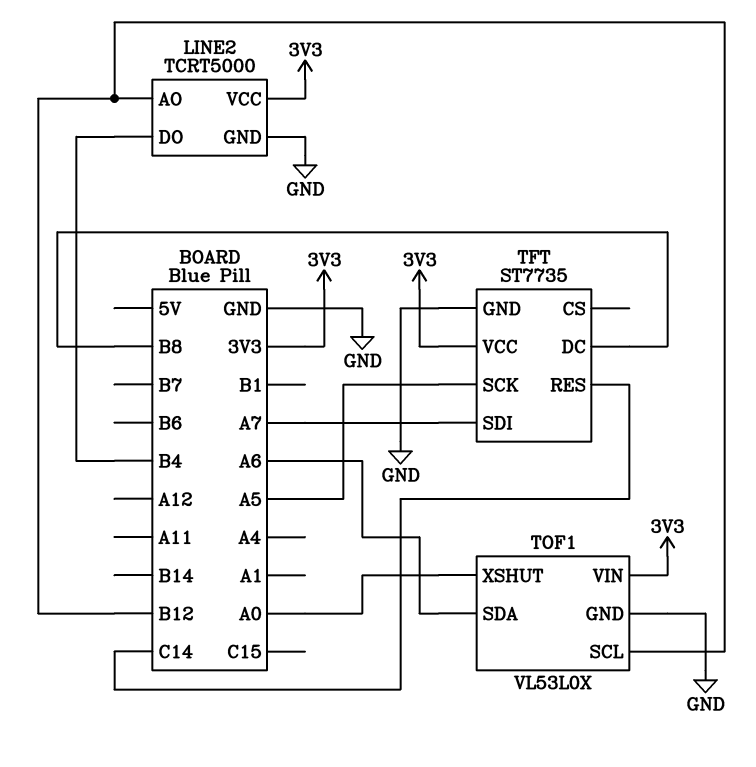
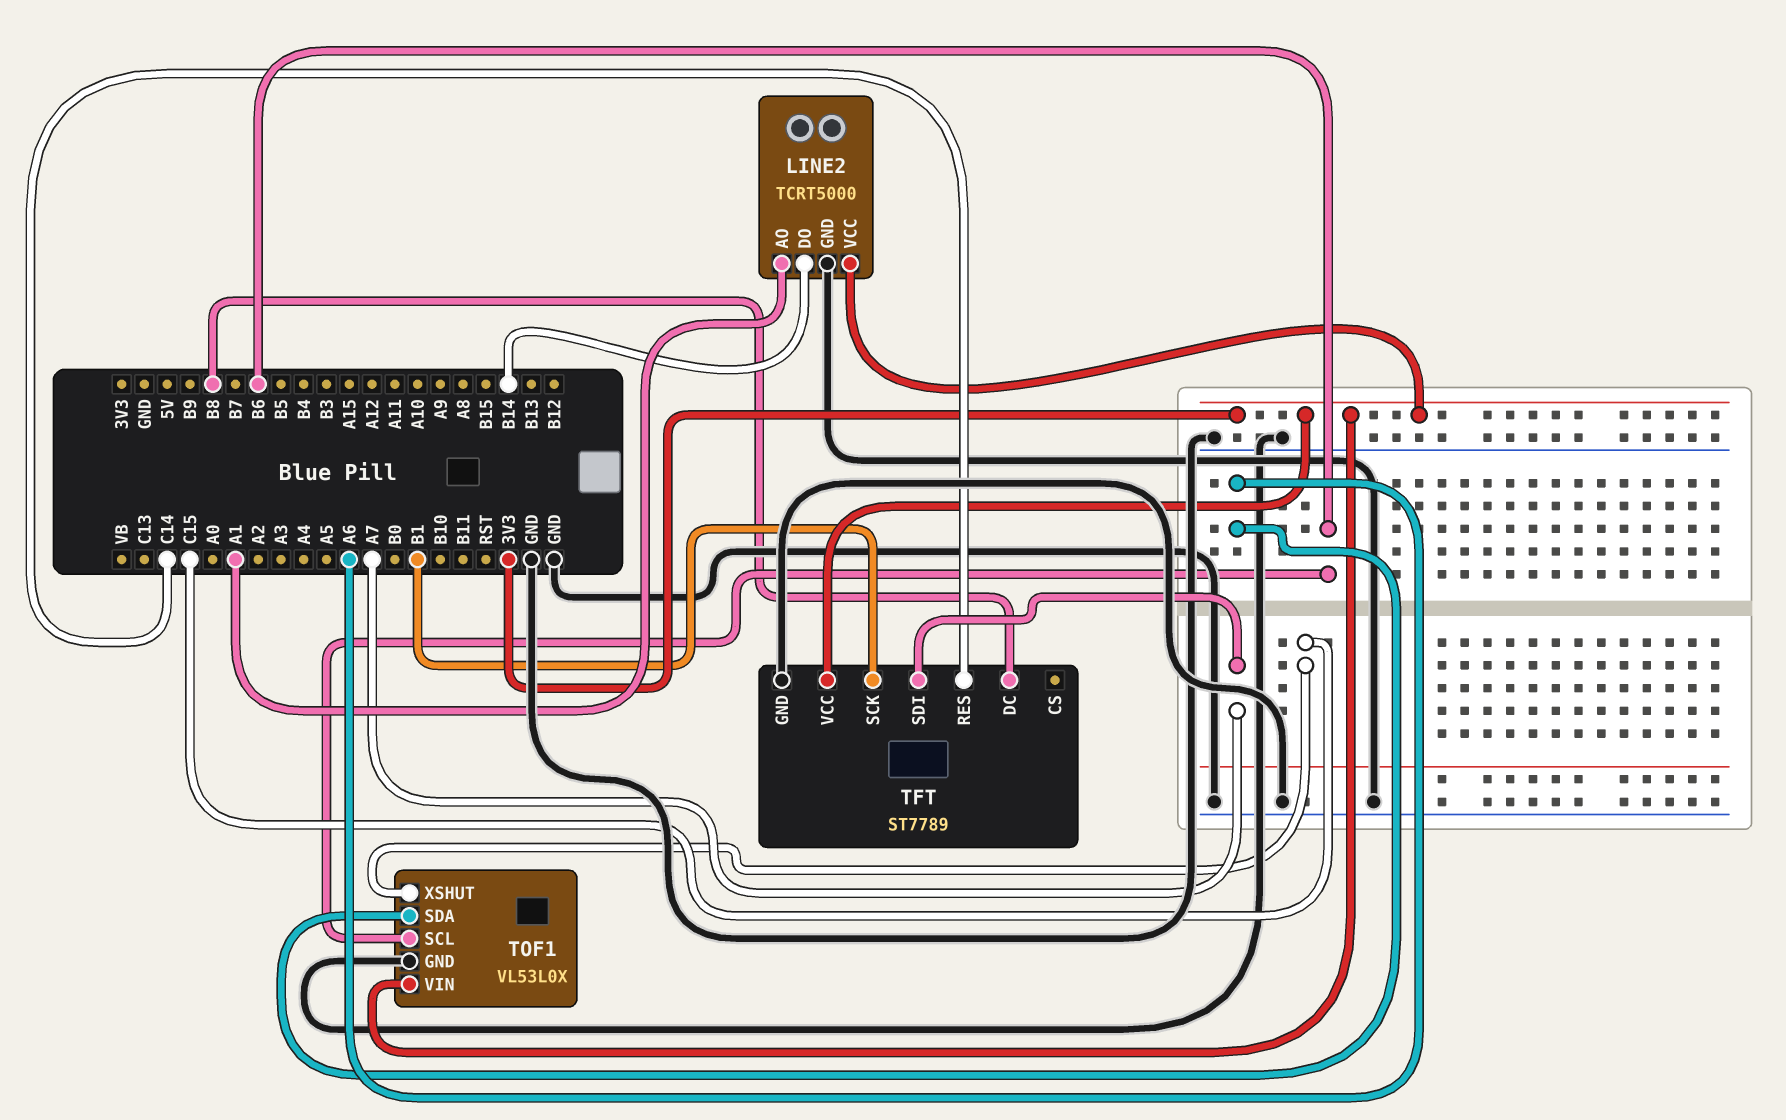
LINE2 pin AO: B12 -> A1
LINE2 pin DO: B4 -> B14
TFT: ST7735 -> ST7789
TFT pin SCK: A5 -> B1
TOF1 pin SCL: B12 -> B6
TOF1 pin XSHUT: A0 -> C15

